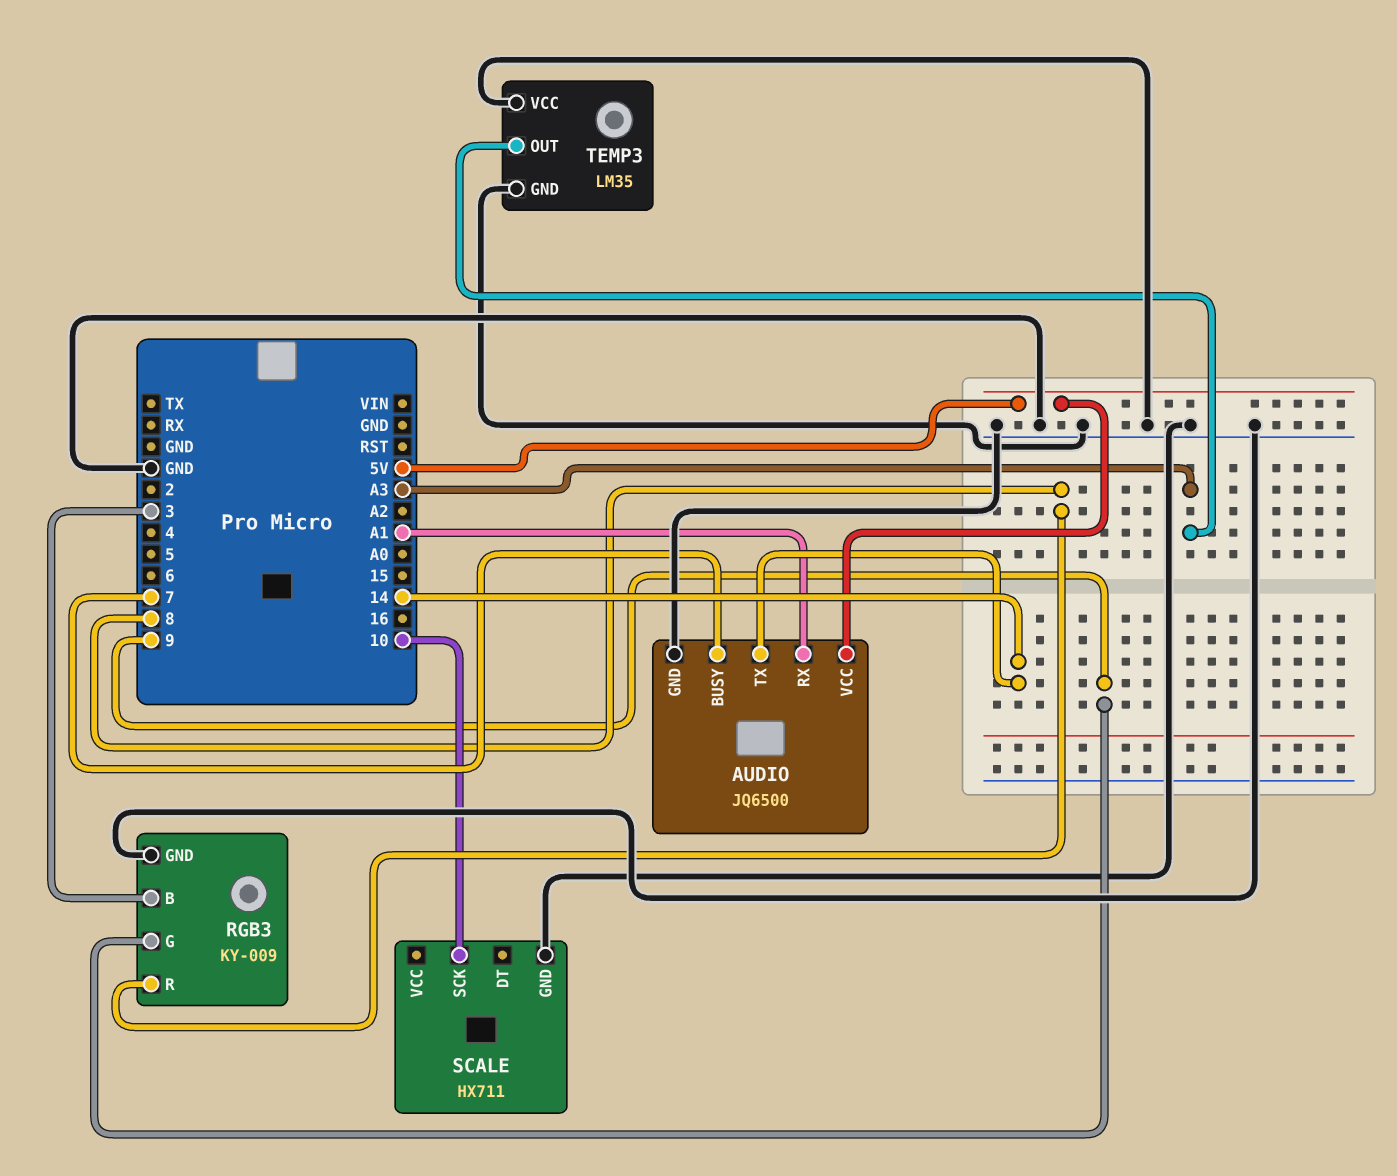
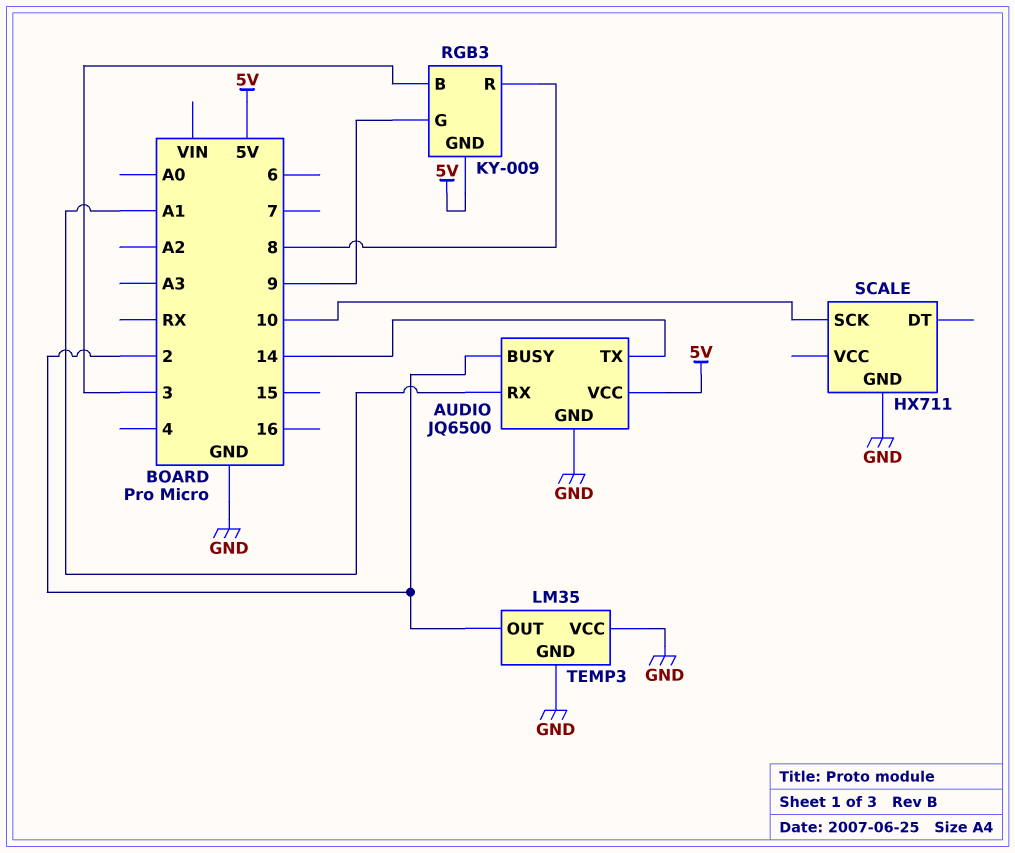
AUDIO pin BUSY: 7 -> 2
RGB3 pin GND: GND -> 5V
TEMP3 pin OUT: A3 -> 2

